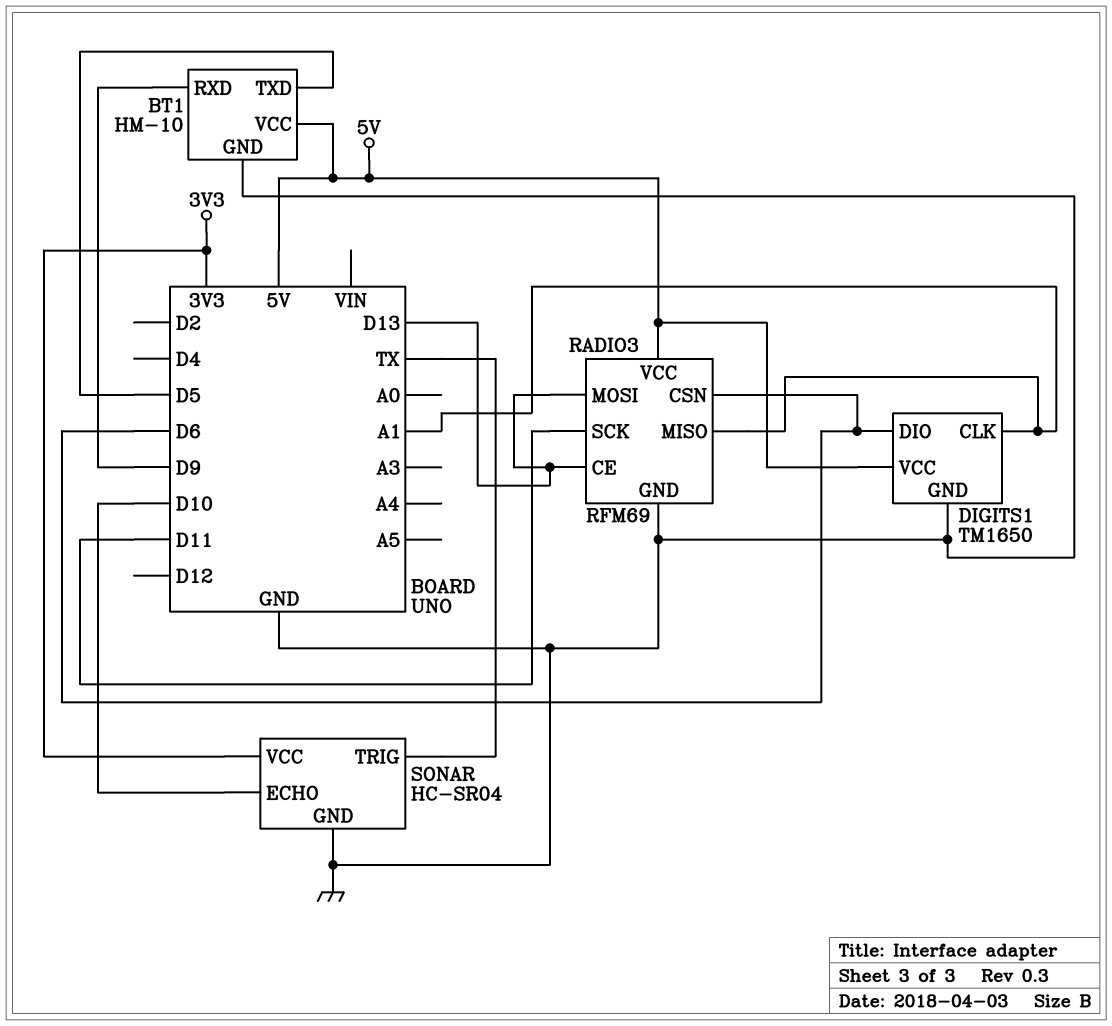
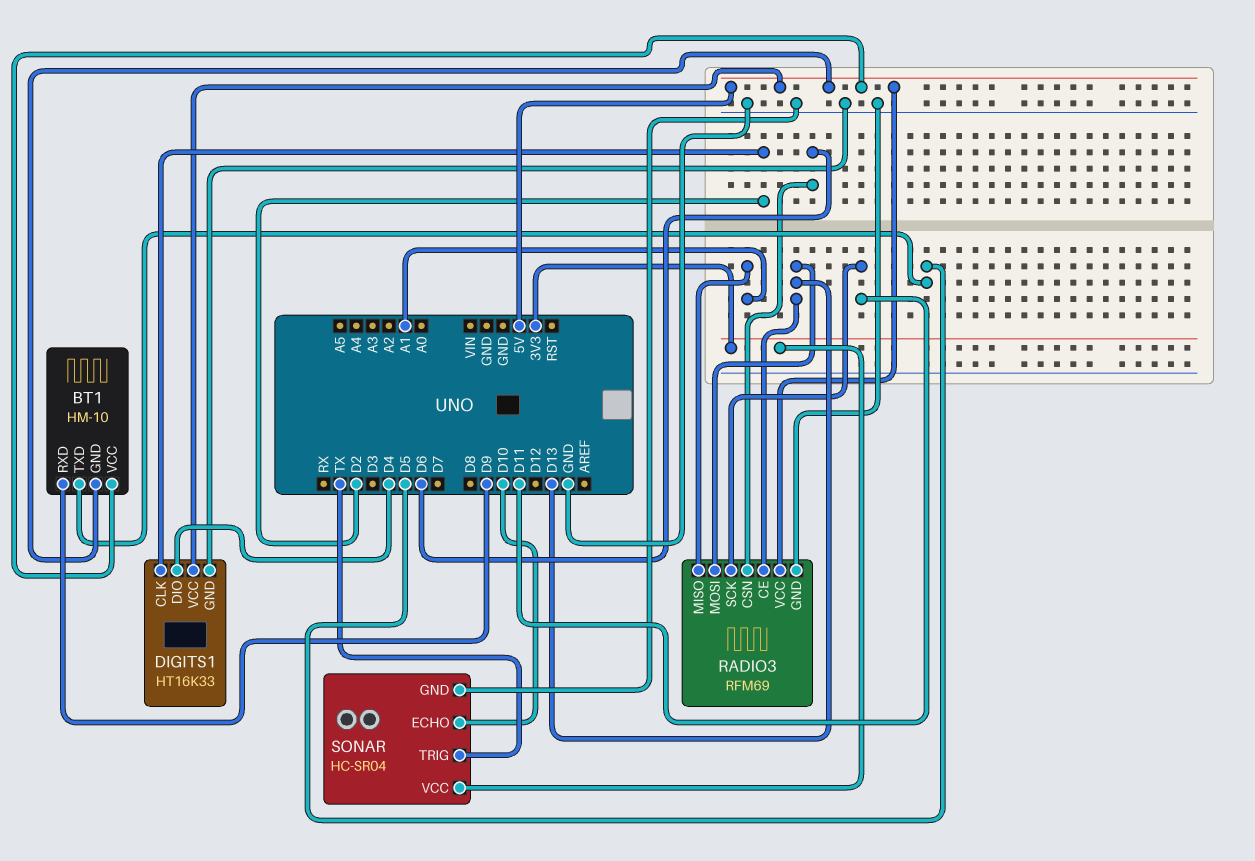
BT1 pin GND: GND -> 5V
DIGITS1: TM1650 -> HT16K33
DIGITS1 pin CLK: A1 -> D2
DIGITS1 pin DIO: D6 -> D4

